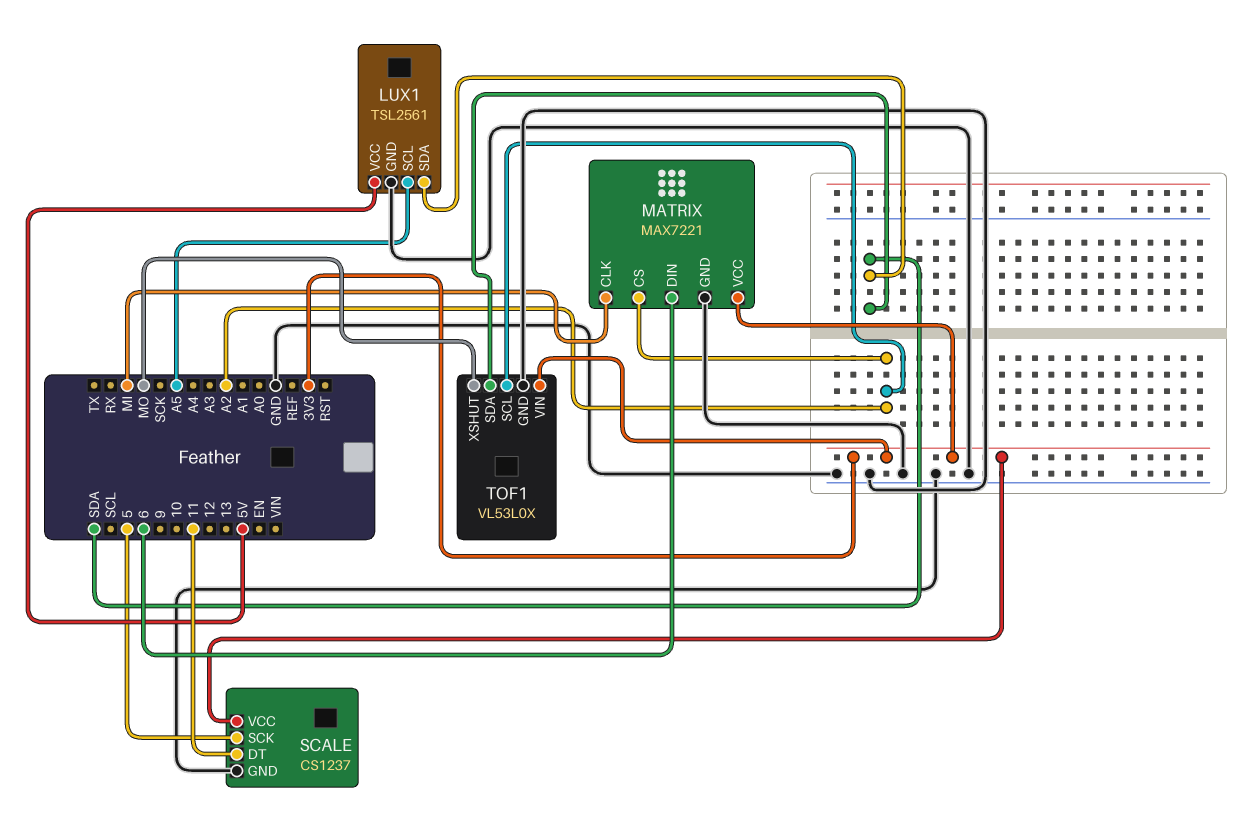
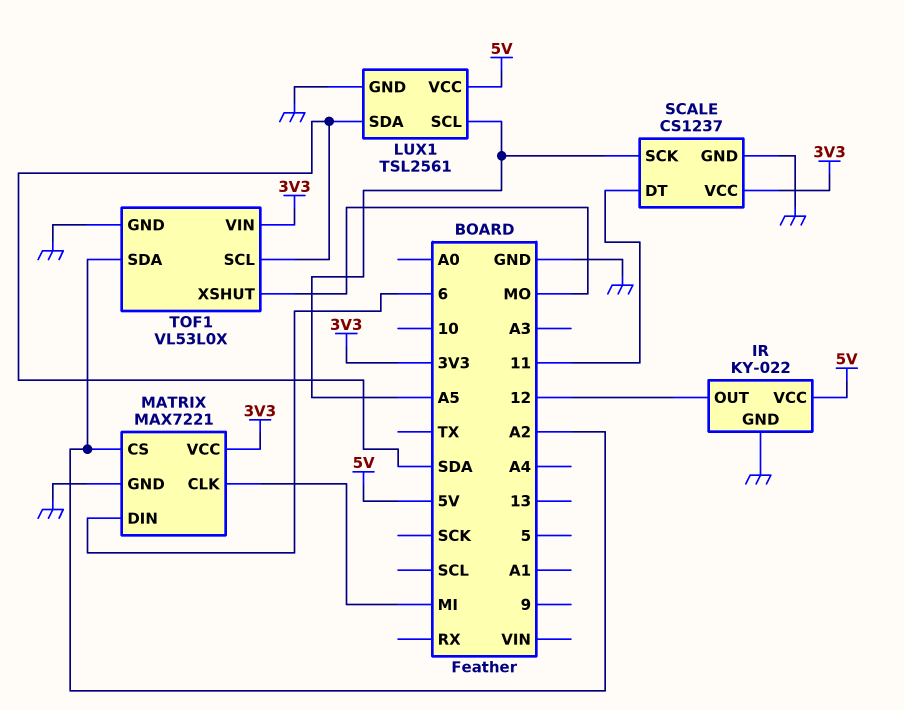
IR: none -> KY-022
IR pin GND: none -> GND
IR pin OUT: none -> 12
IR pin VCC: none -> 5V
SCALE pin SCK: 5 -> A5
TOF1 pin SCL: A2 -> SDA
TOF1 pin SDA: SDA -> A2

